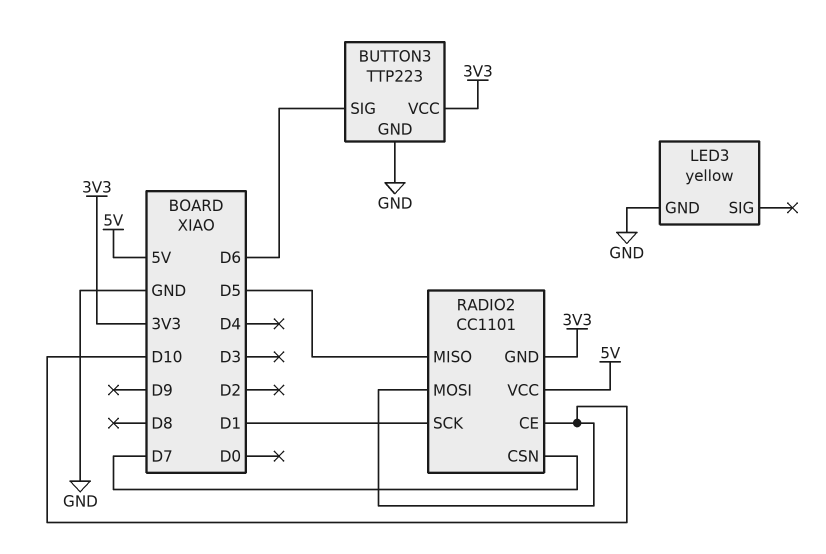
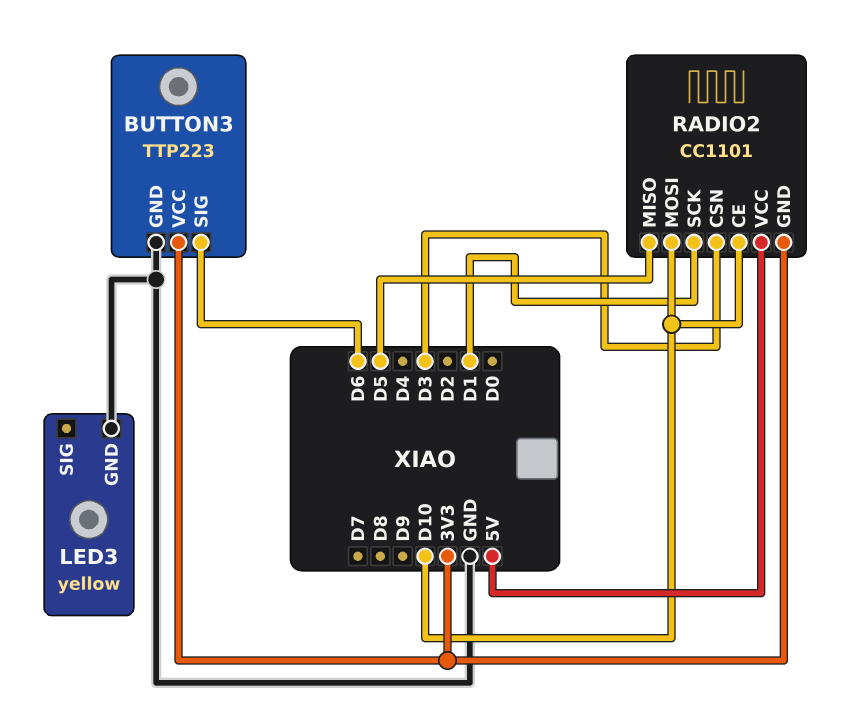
RADIO2 pin CSN: D7 -> D3

